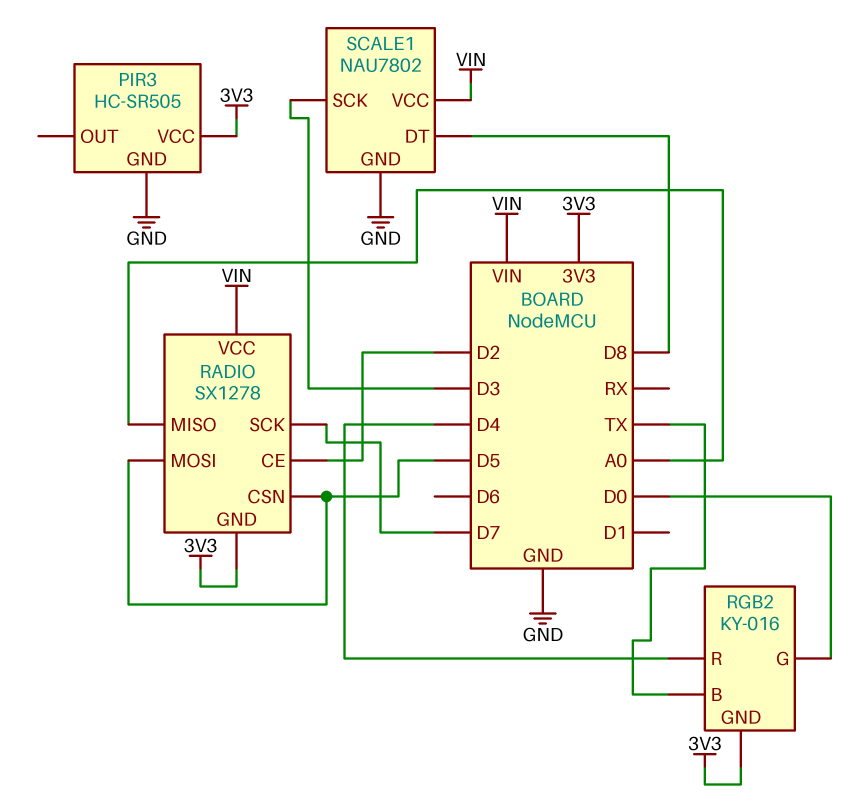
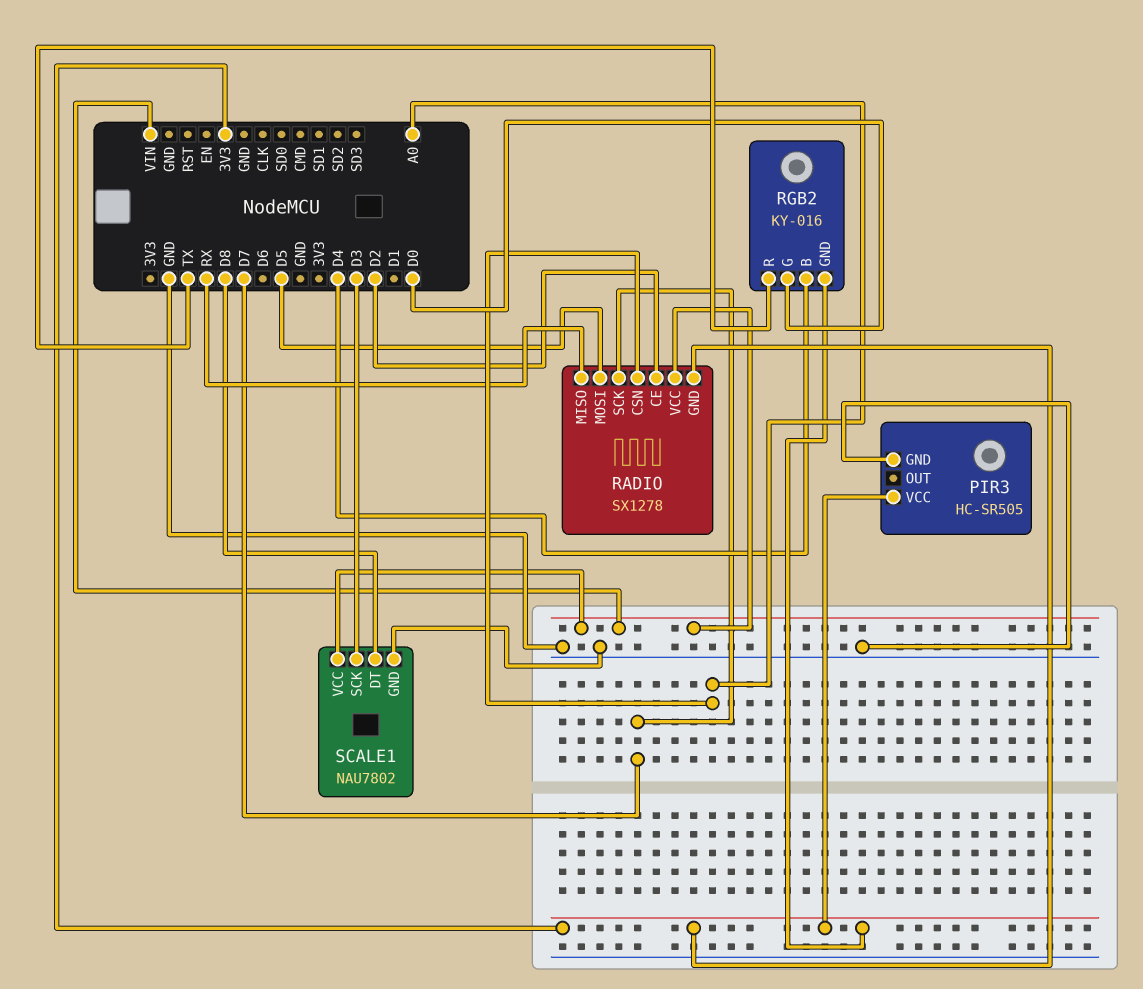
RADIO pin CSN: D5 -> A0
RADIO pin MISO: A0 -> RX
RGB2 pin B: TX -> D4
RGB2 pin R: D4 -> TX

